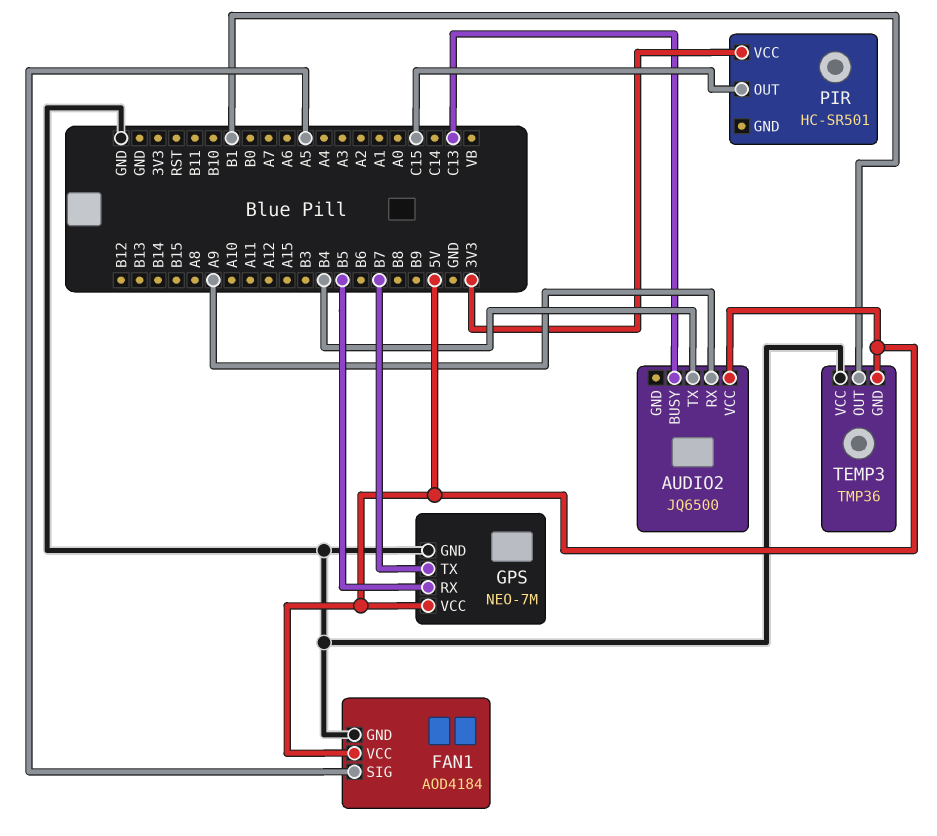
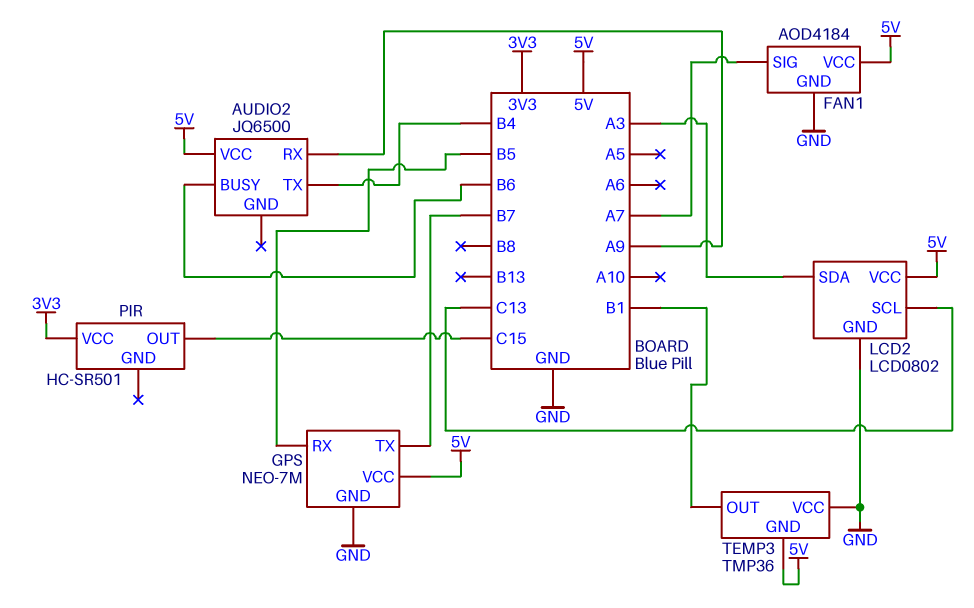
AUDIO2 pin BUSY: C13 -> B6
FAN1 pin SIG: A5 -> A7
LCD2: none -> LCD0802
LCD2 pin GND: none -> GND
LCD2 pin SCL: none -> C13
LCD2 pin SDA: none -> A3
LCD2 pin VCC: none -> 5V

